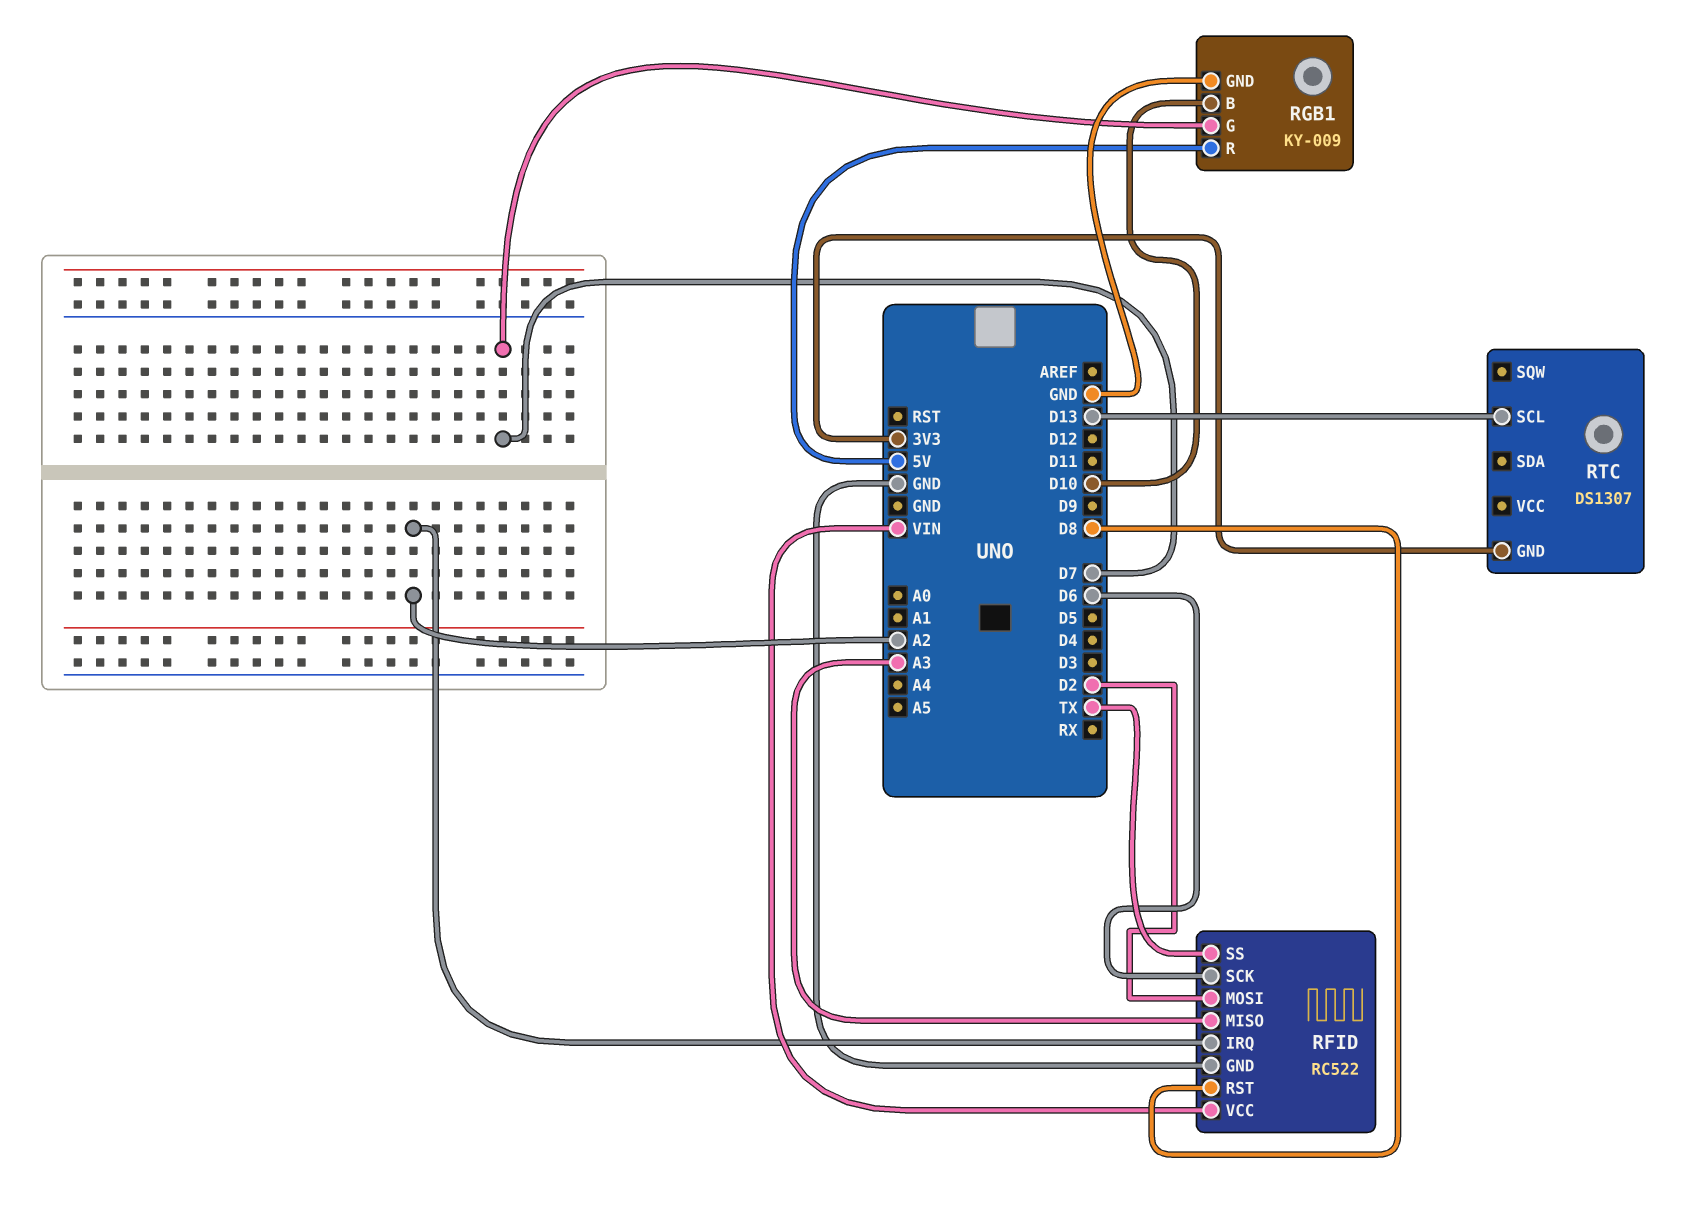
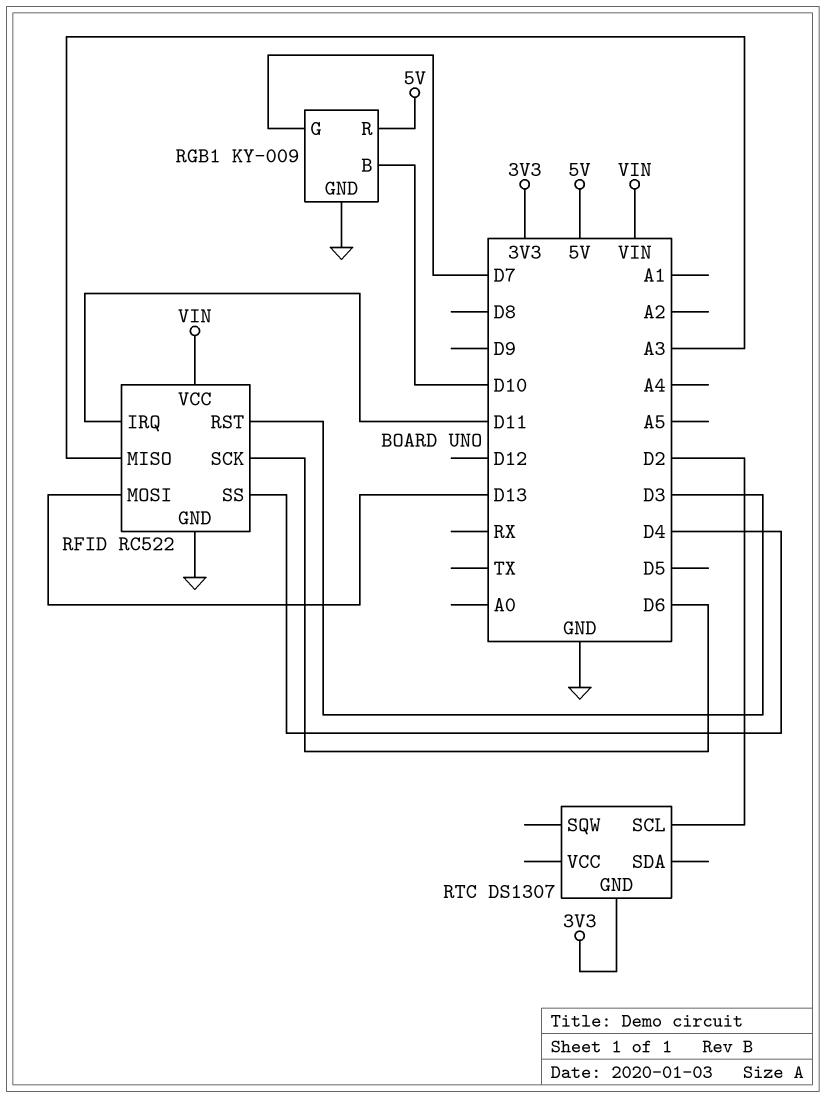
RFID pin IRQ: A2 -> D11
RFID pin MOSI: D2 -> D13
RFID pin RST: D8 -> D3
RFID pin SS: TX -> D4
RTC pin SCL: D13 -> D2

